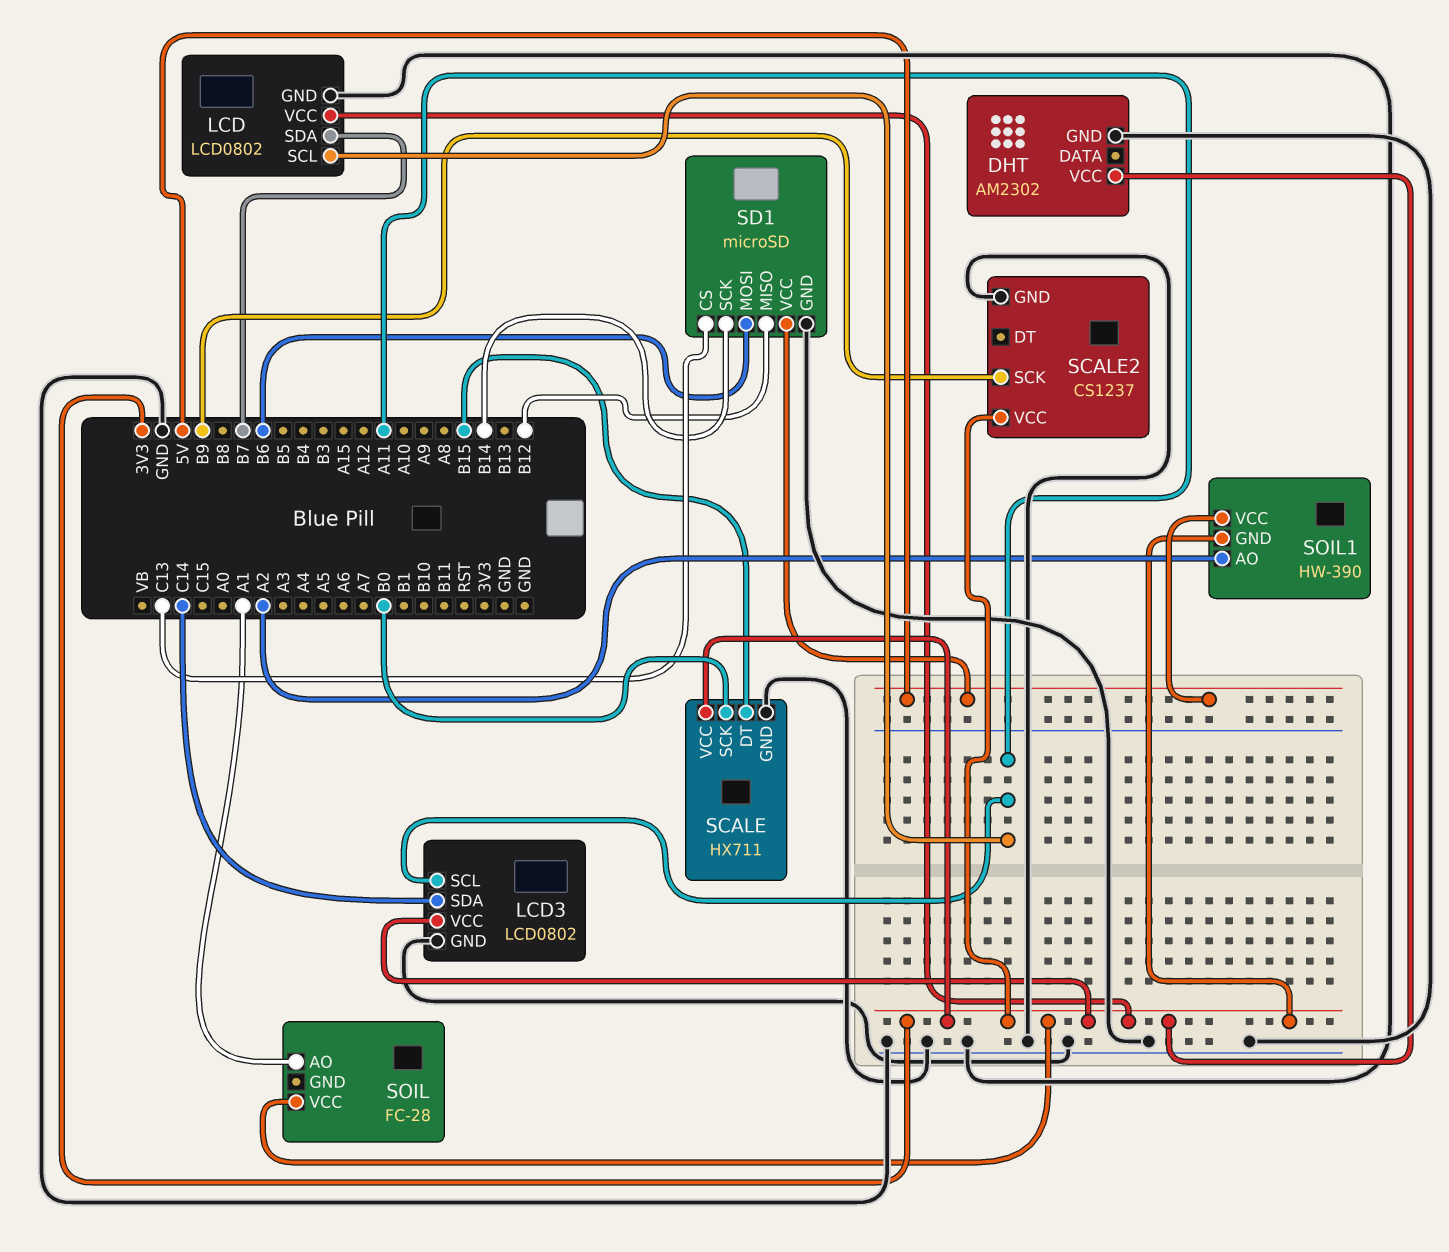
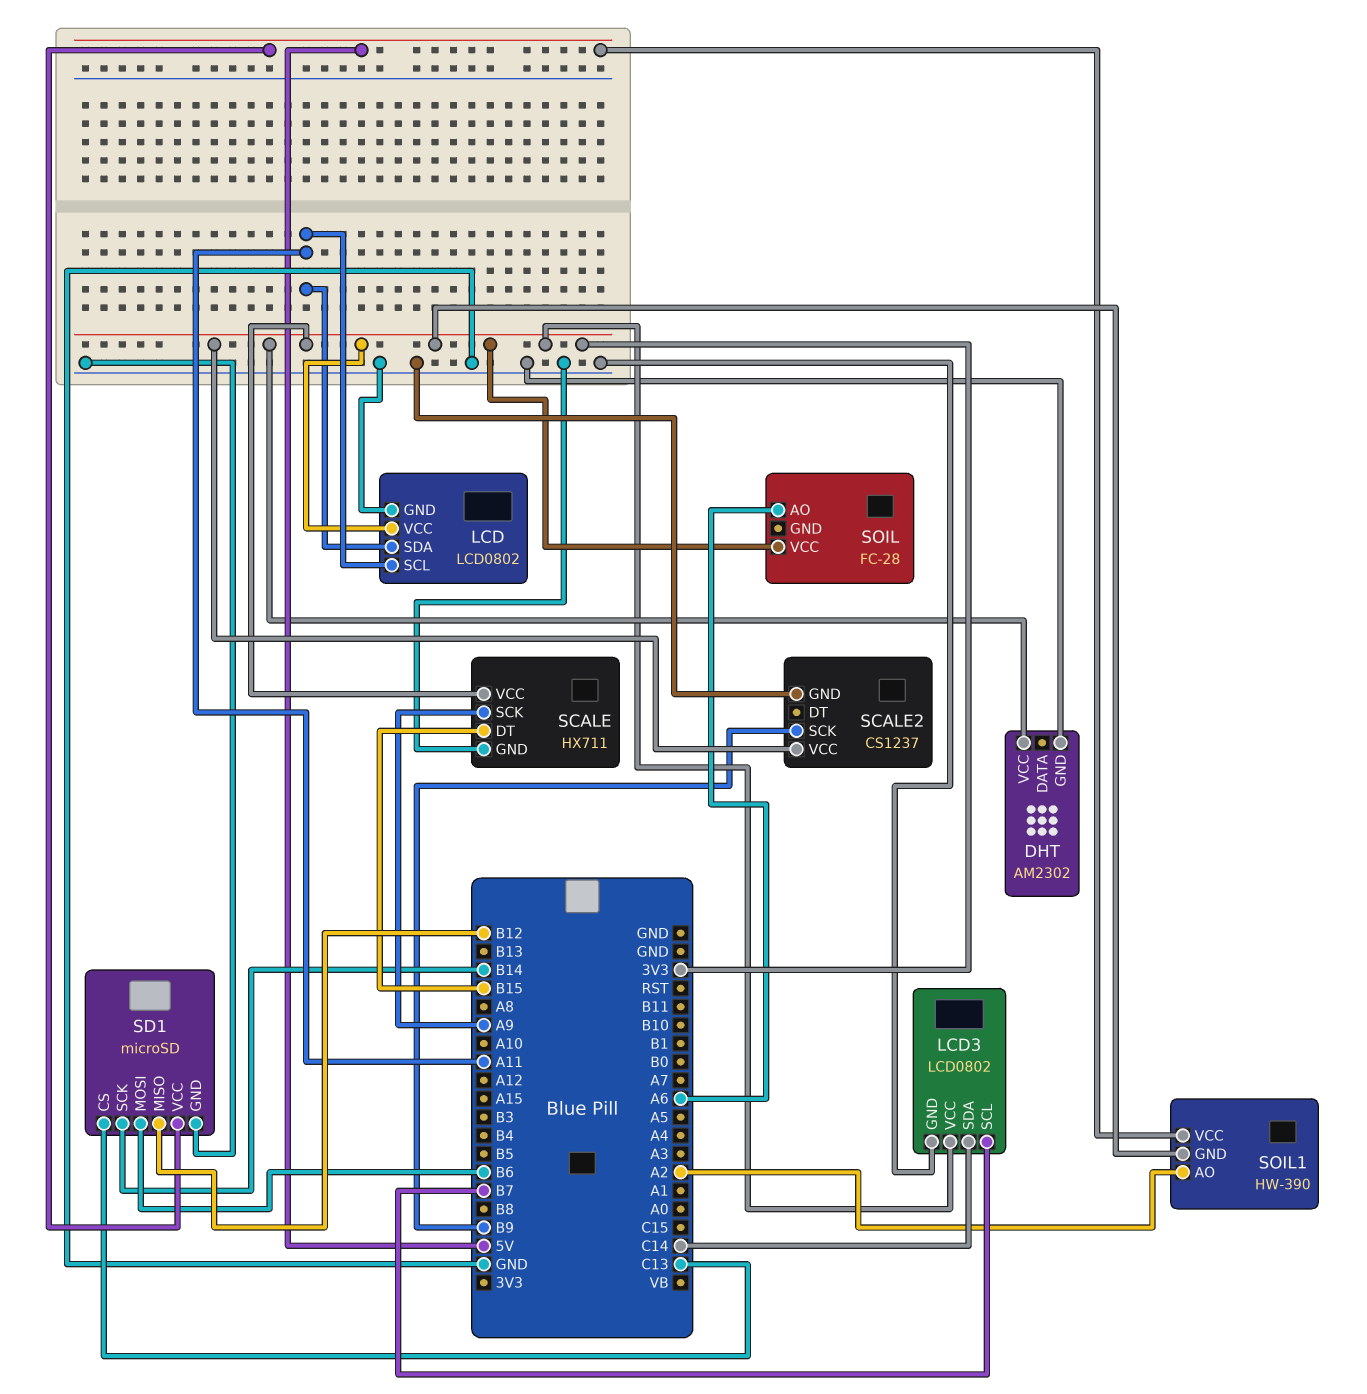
LCD pin SDA: B7 -> A11
LCD3 pin SCL: A11 -> B7
SCALE pin SCK: B0 -> A9
SOIL pin AO: A1 -> A6

